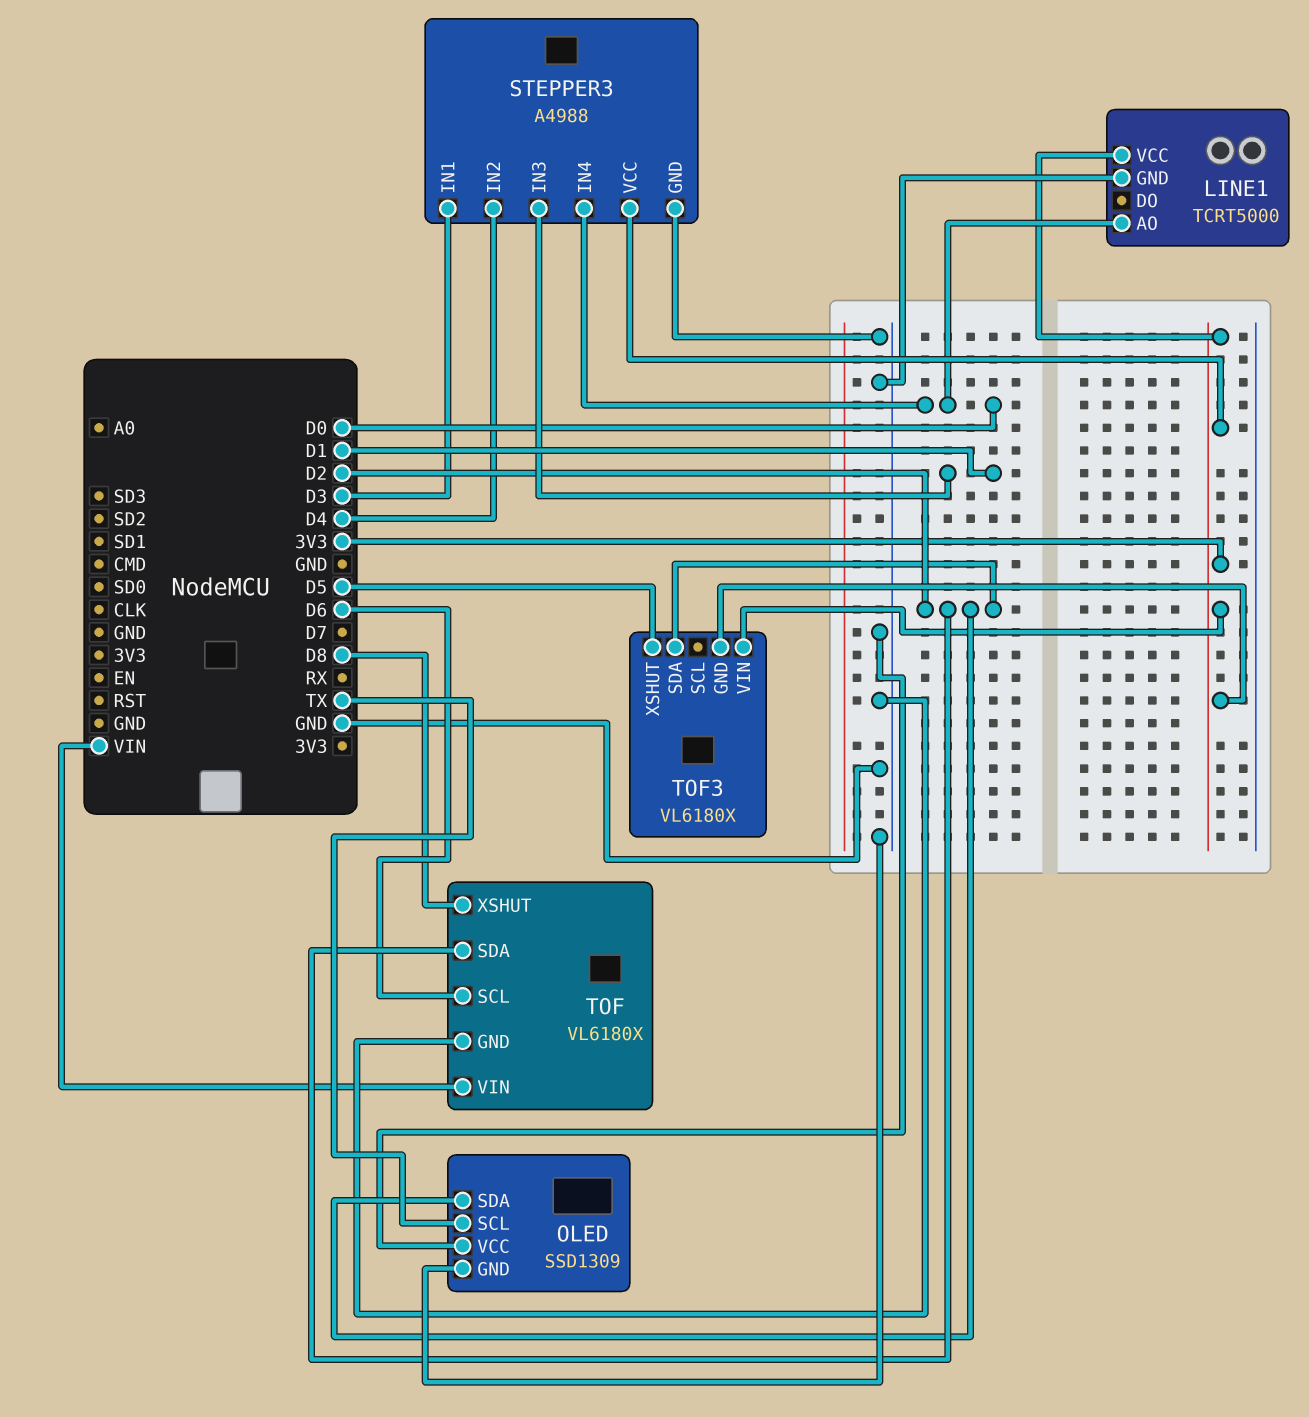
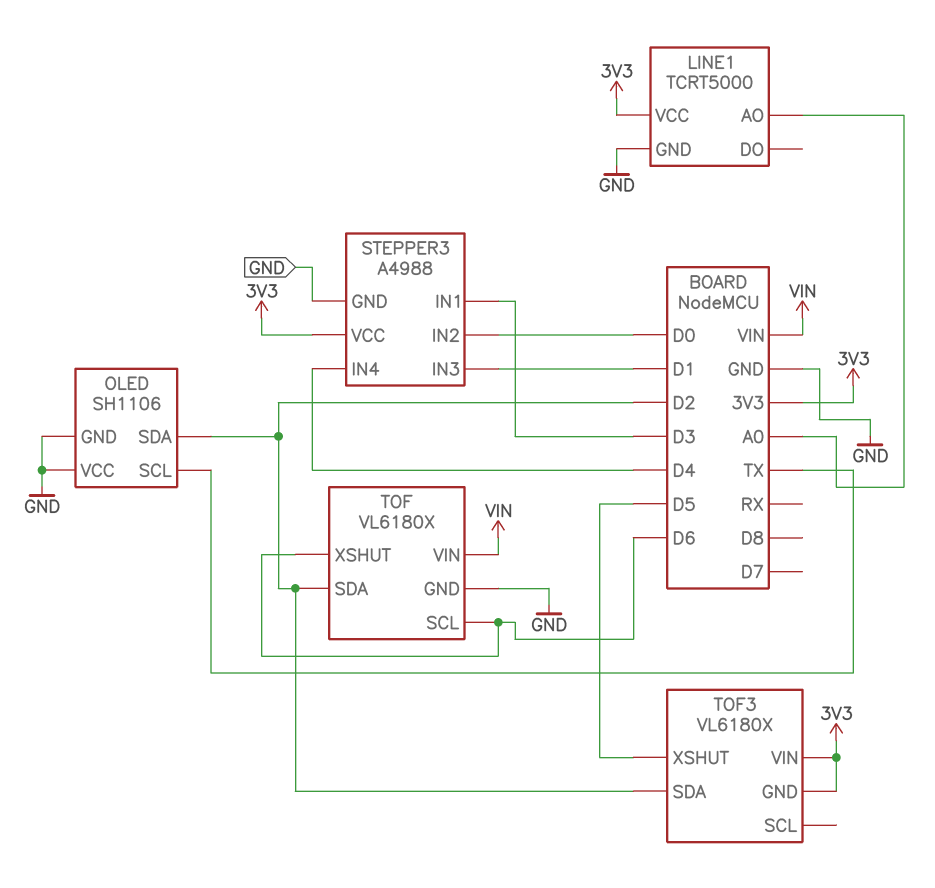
LINE1 pin AO: D0 -> A0
OLED: SSD1309 -> SH1106
STEPPER3 pin IN2: D4 -> D0
STEPPER3 pin IN4: D0 -> D4
TOF pin XSHUT: D8 -> D6

